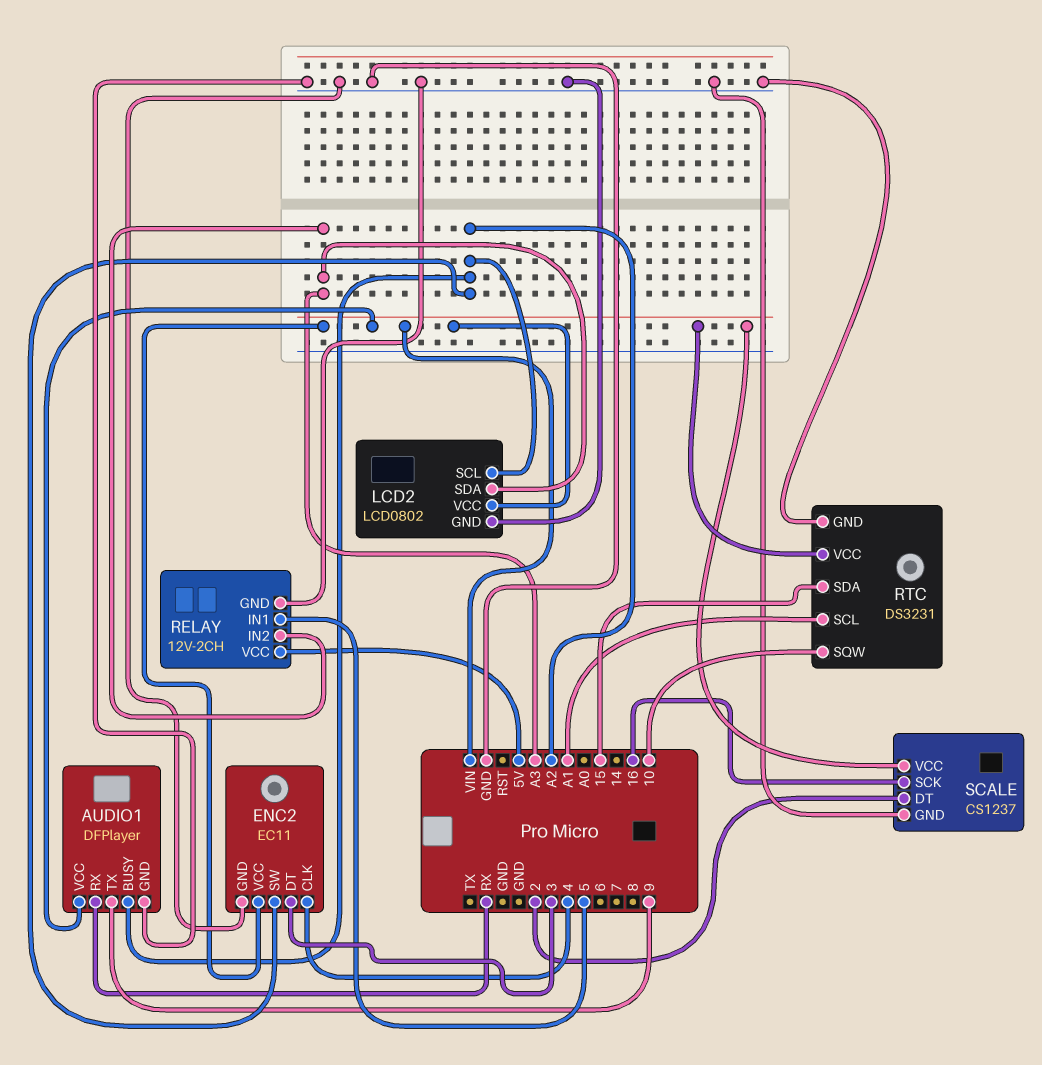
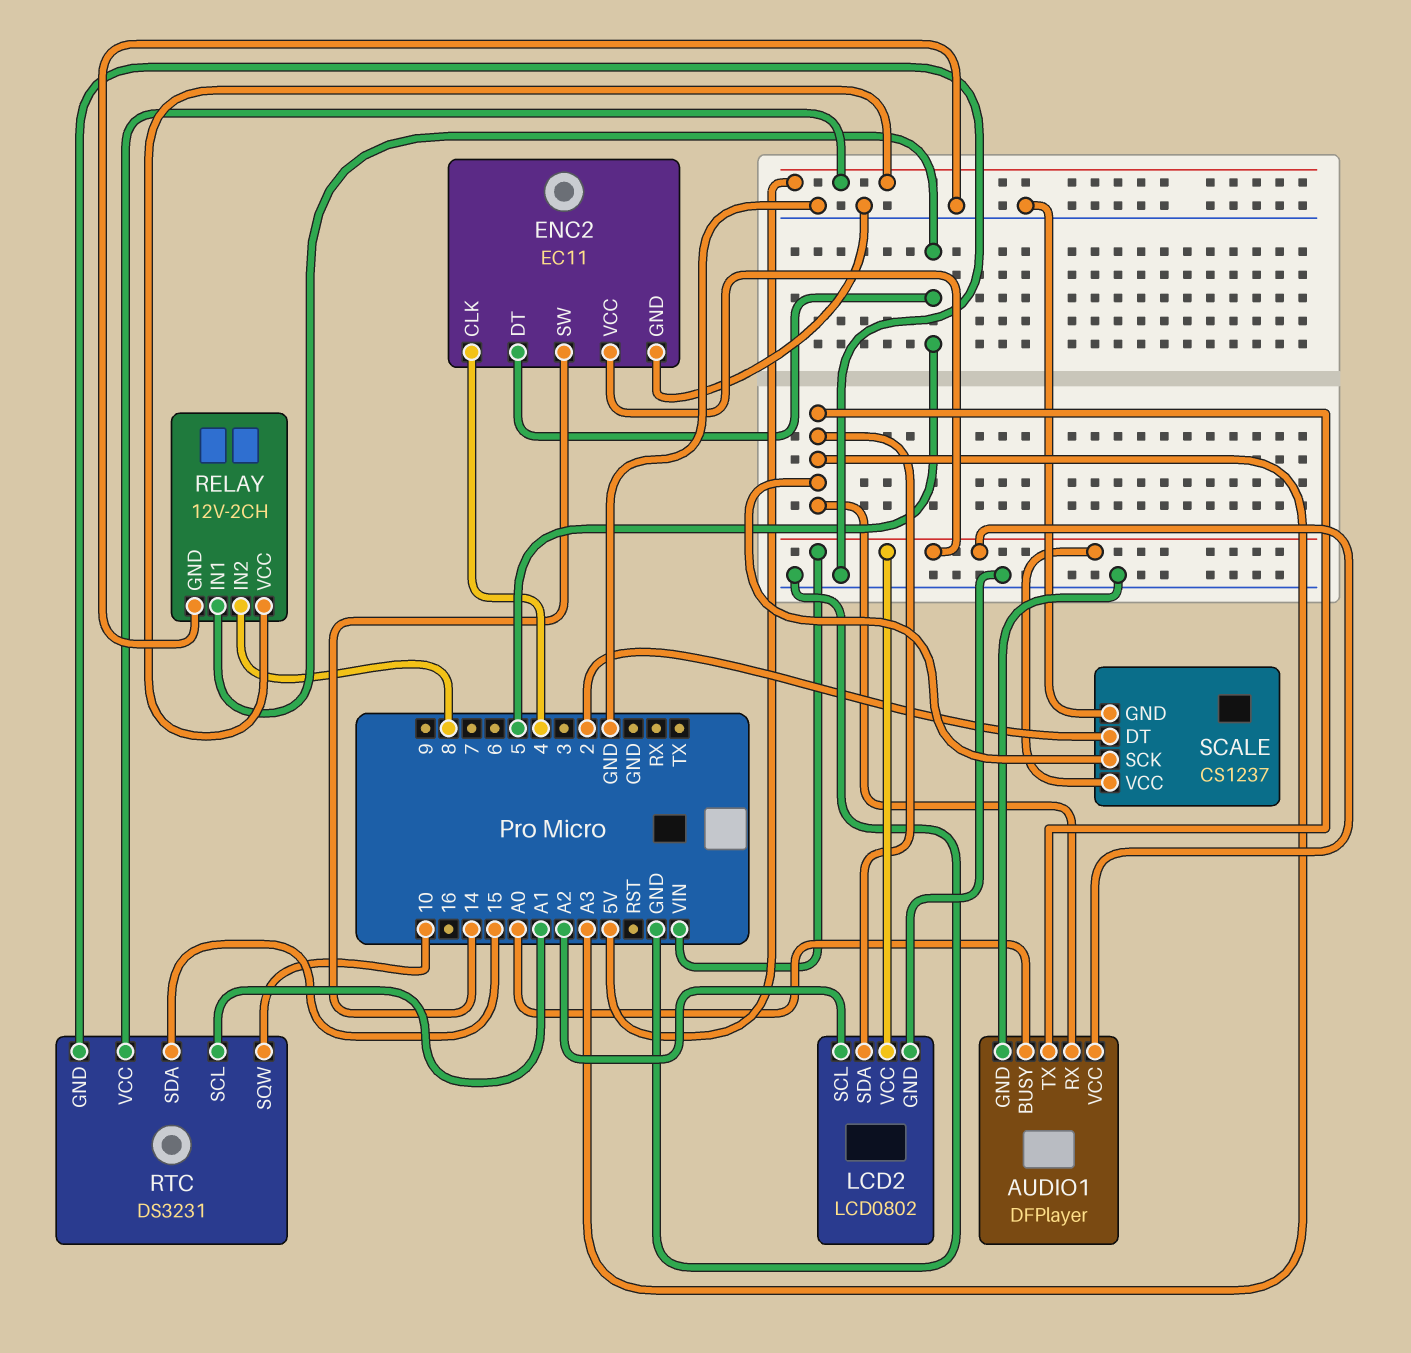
AUDIO1 pin BUSY: A2 -> A0
AUDIO1 pin RX: RX -> A3
AUDIO1 pin TX: 9 -> A3
ENC2 pin DT: 3 -> 5
ENC2 pin SW: A2 -> 14
RELAY pin IN2: A3 -> 8
RTC pin VCC: VIN -> 5V
SCALE pin SCK: 16 -> A3

